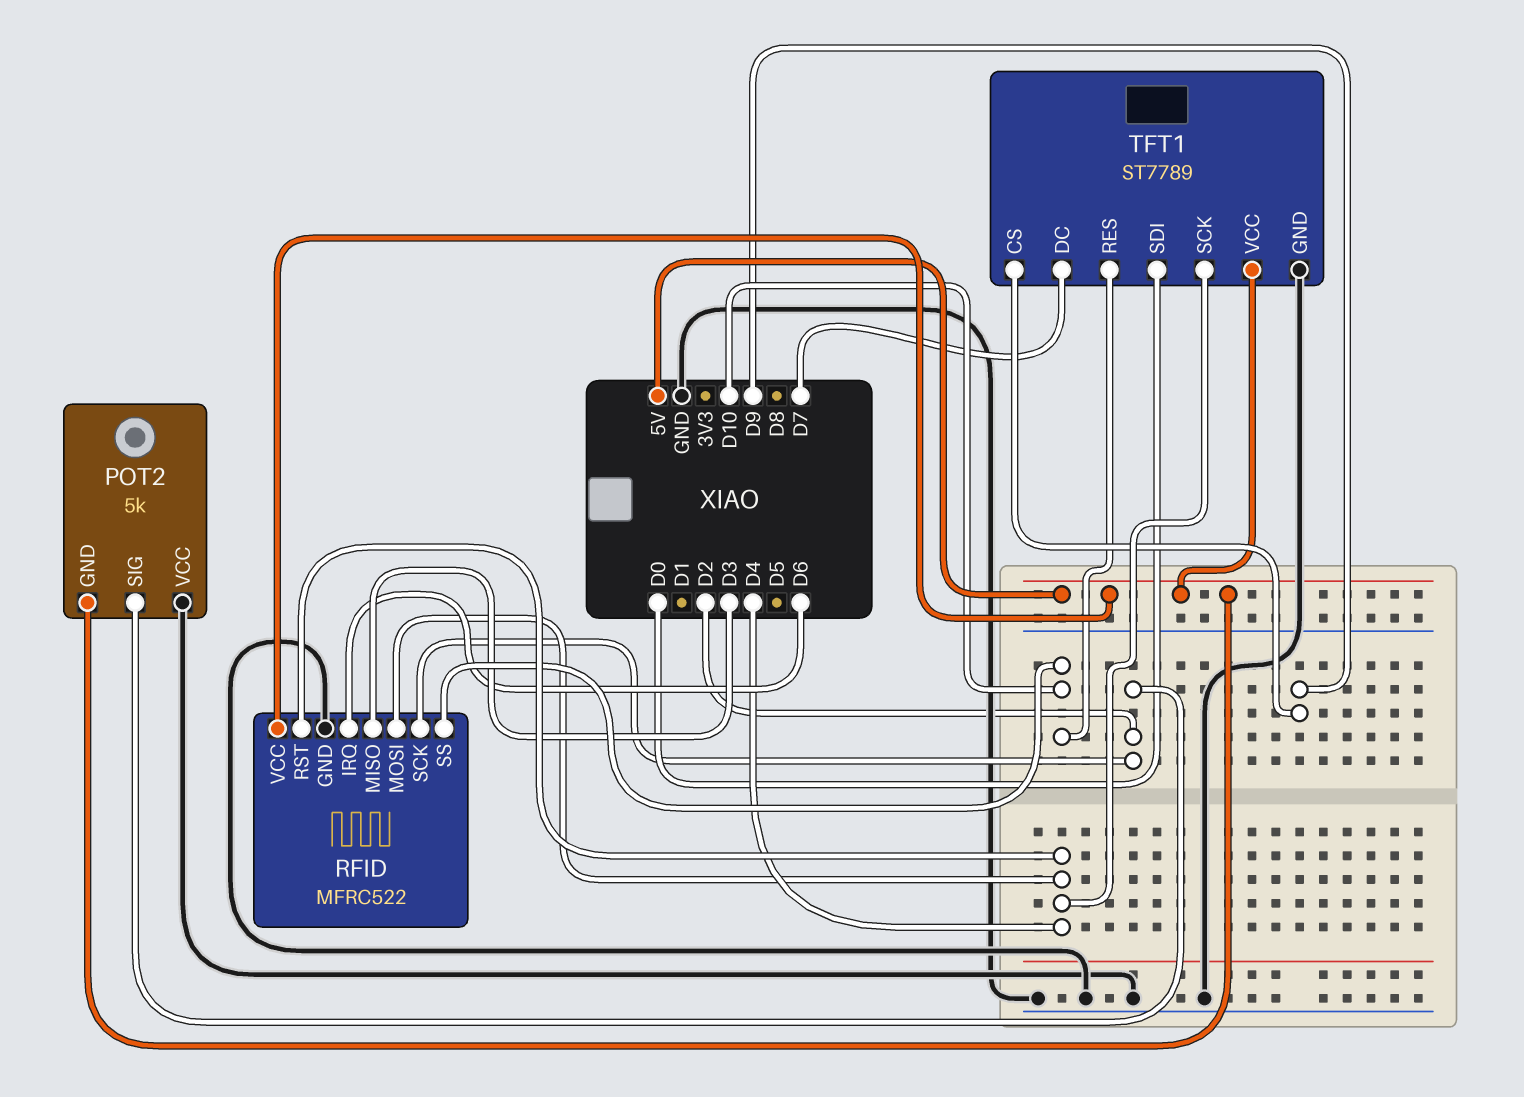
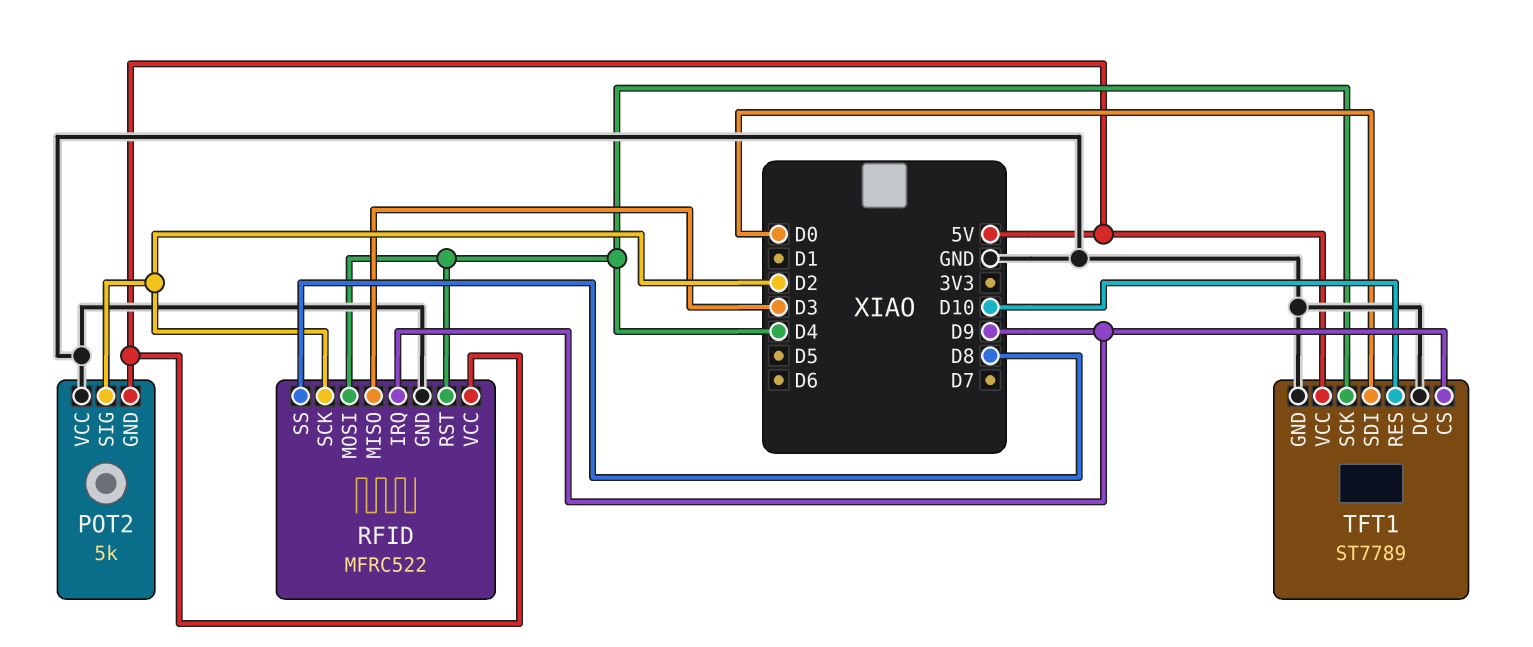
RFID pin IRQ: D6 -> D9
RFID pin SS: D10 -> D8
TFT1 pin DC: D7 -> GND

